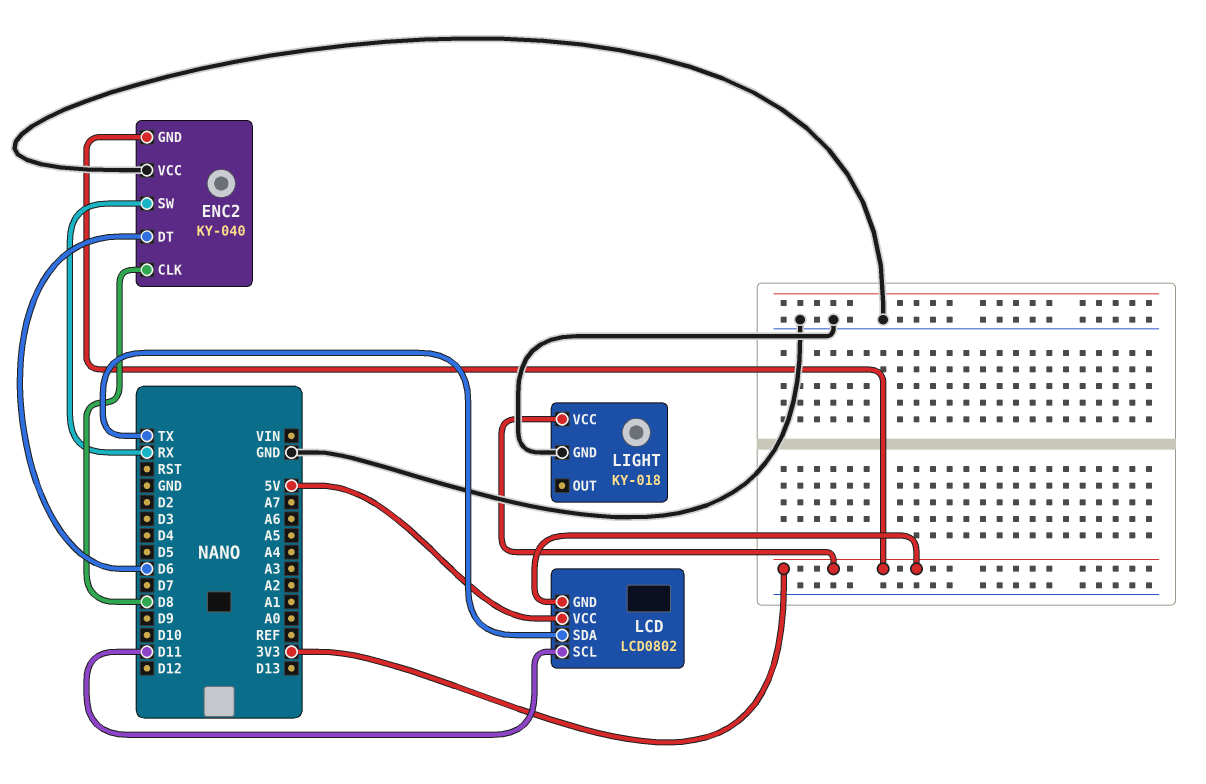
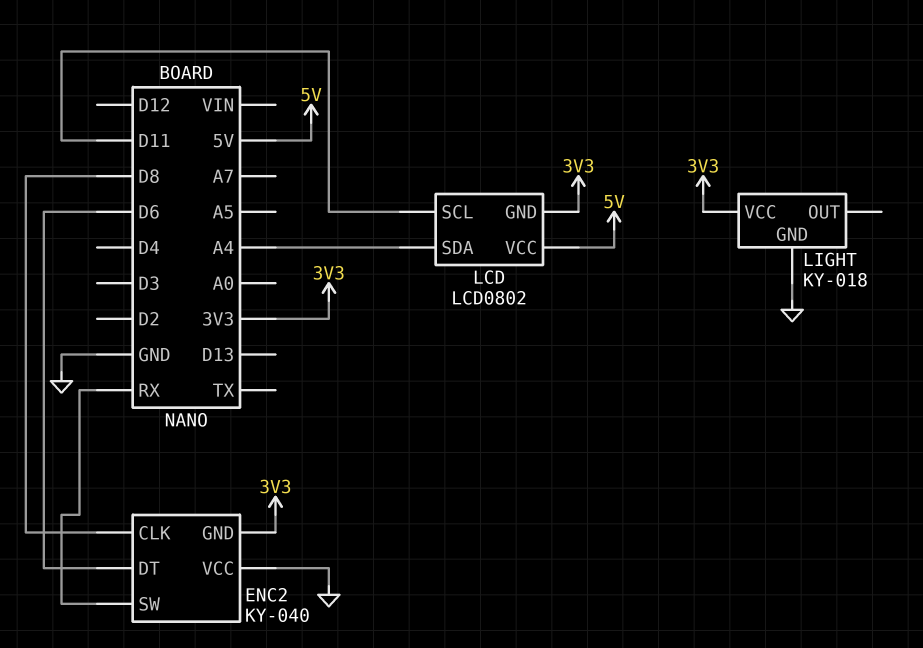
LCD pin SDA: TX -> A4

